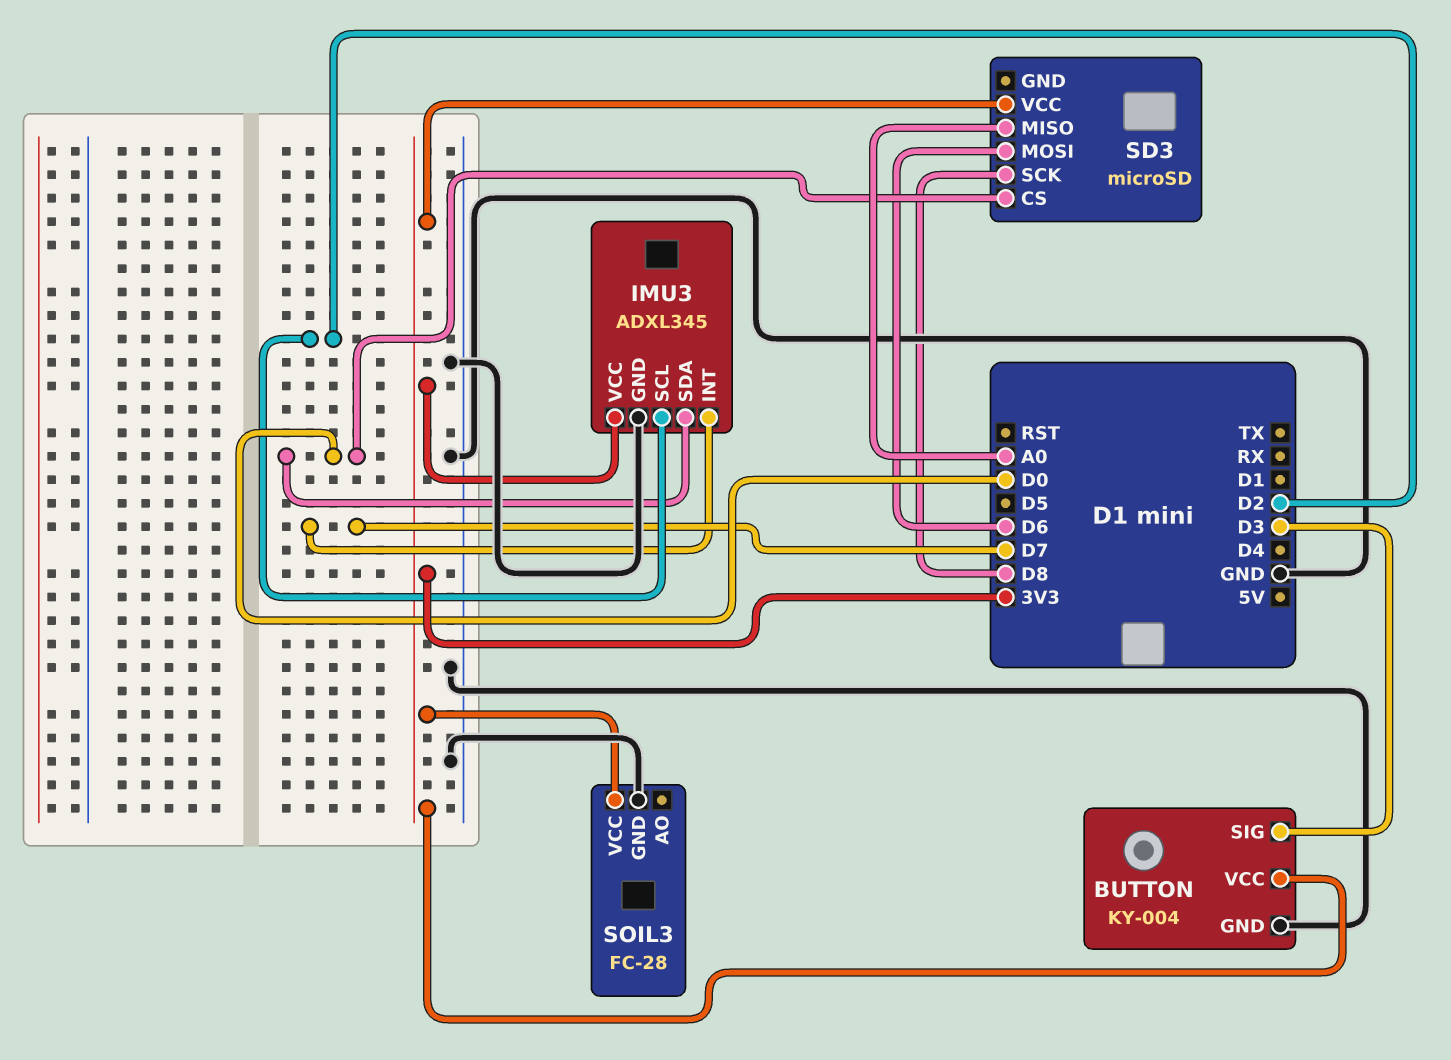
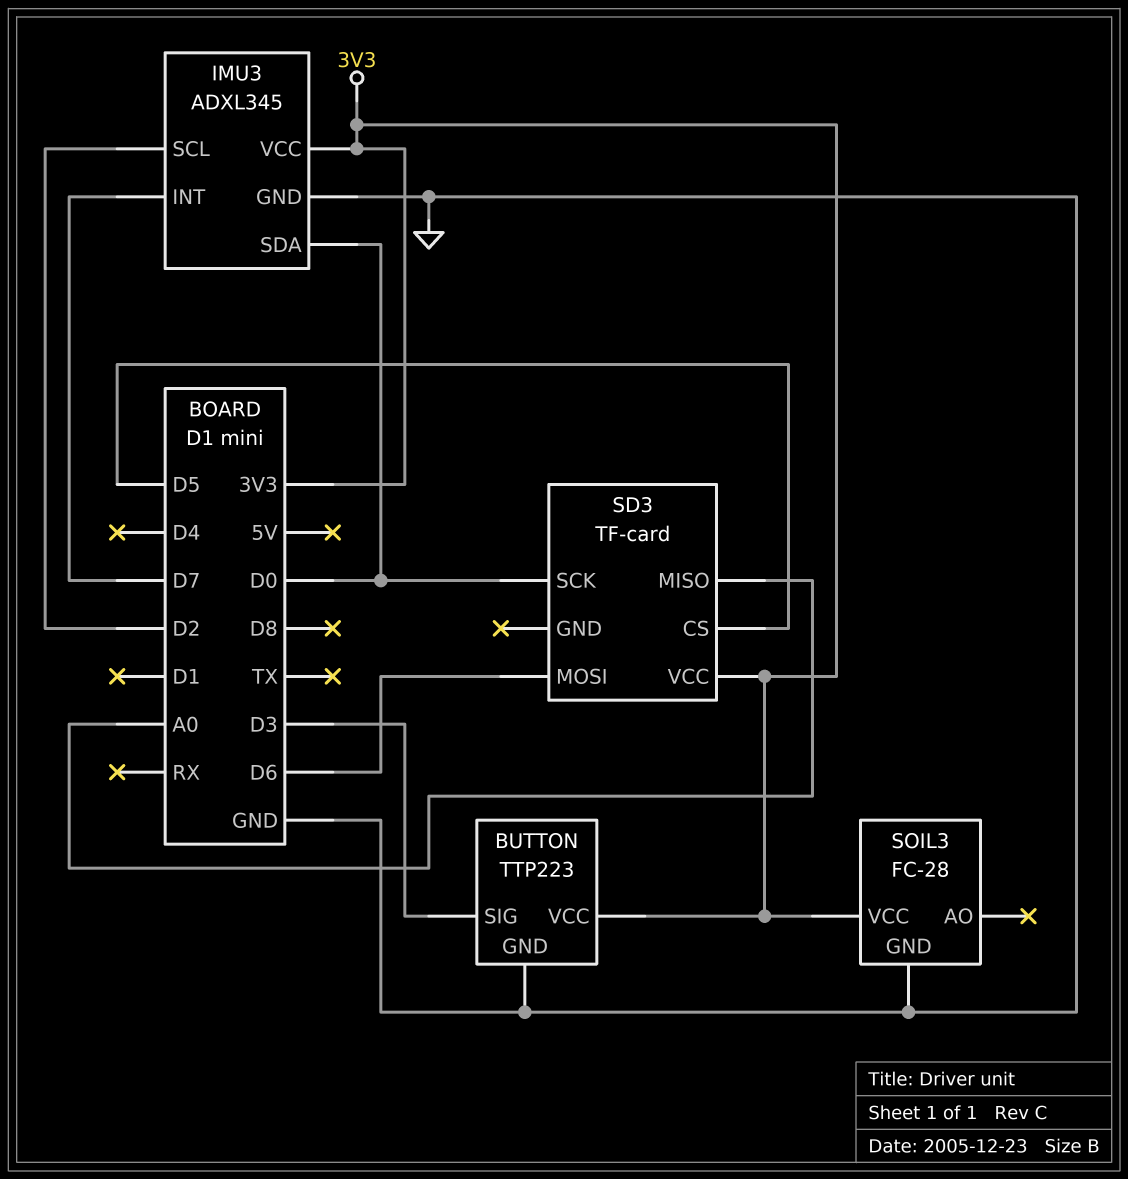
BUTTON: KY-004 -> TTP223
SD3: microSD -> TF-card
SD3 pin CS: D0 -> D5
SD3 pin SCK: D8 -> D0

